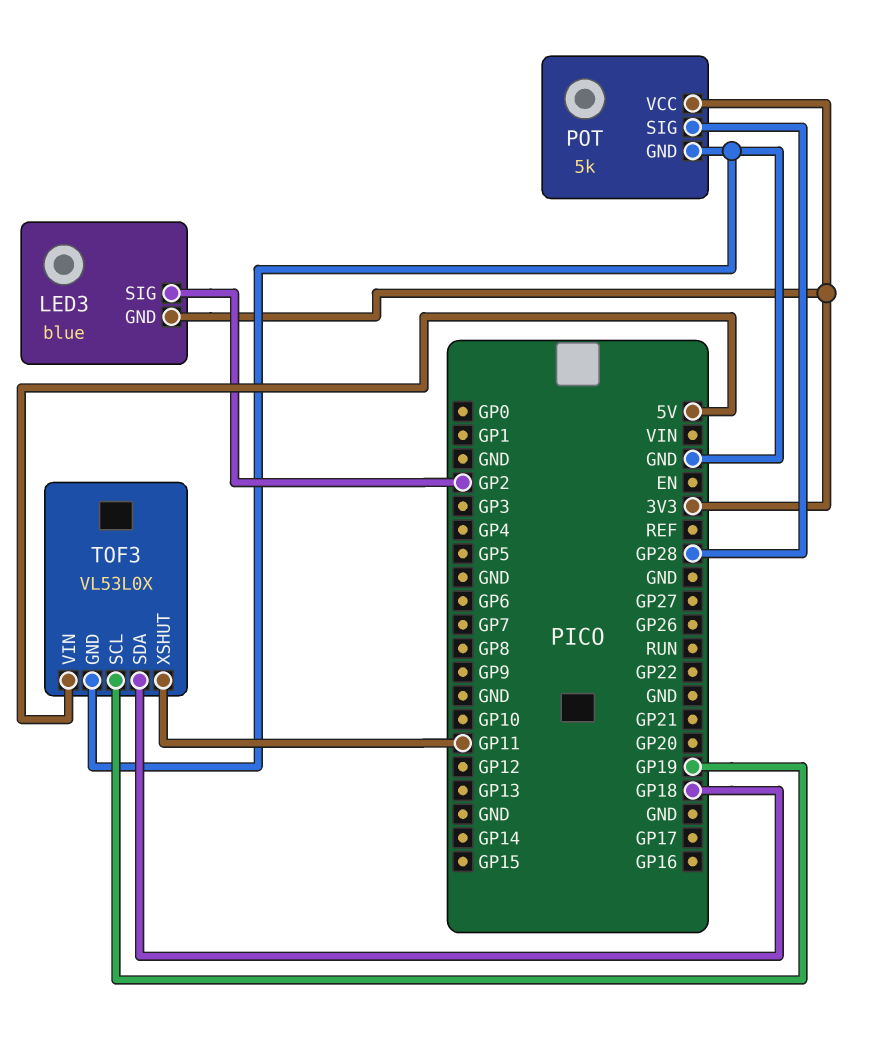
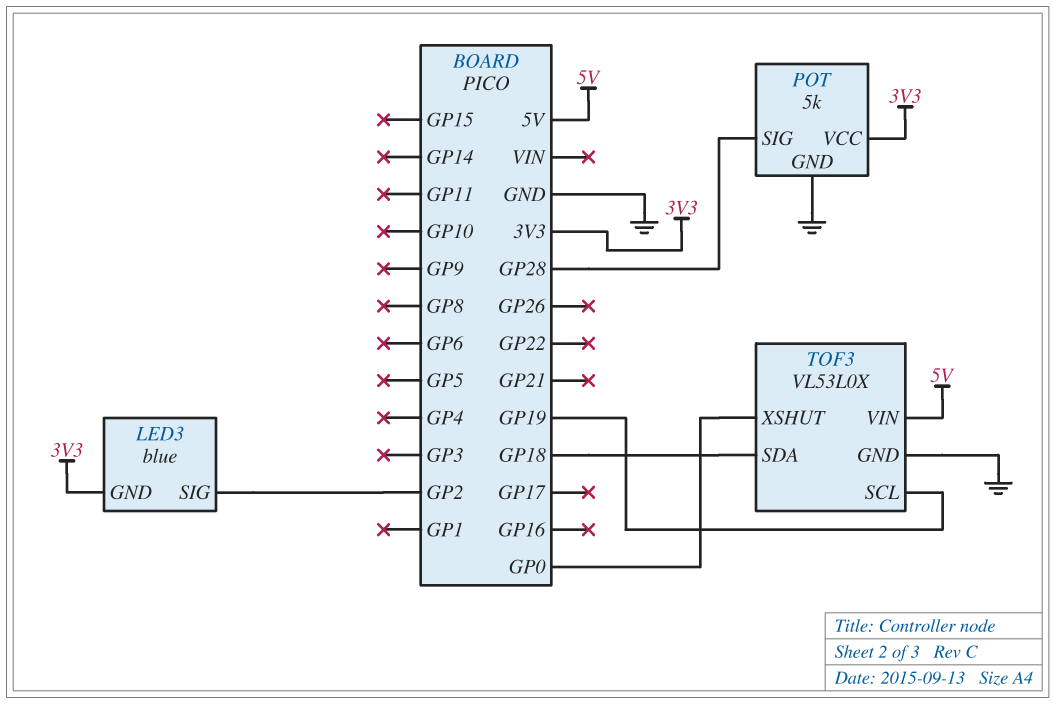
TOF3 pin XSHUT: GP11 -> GP0

